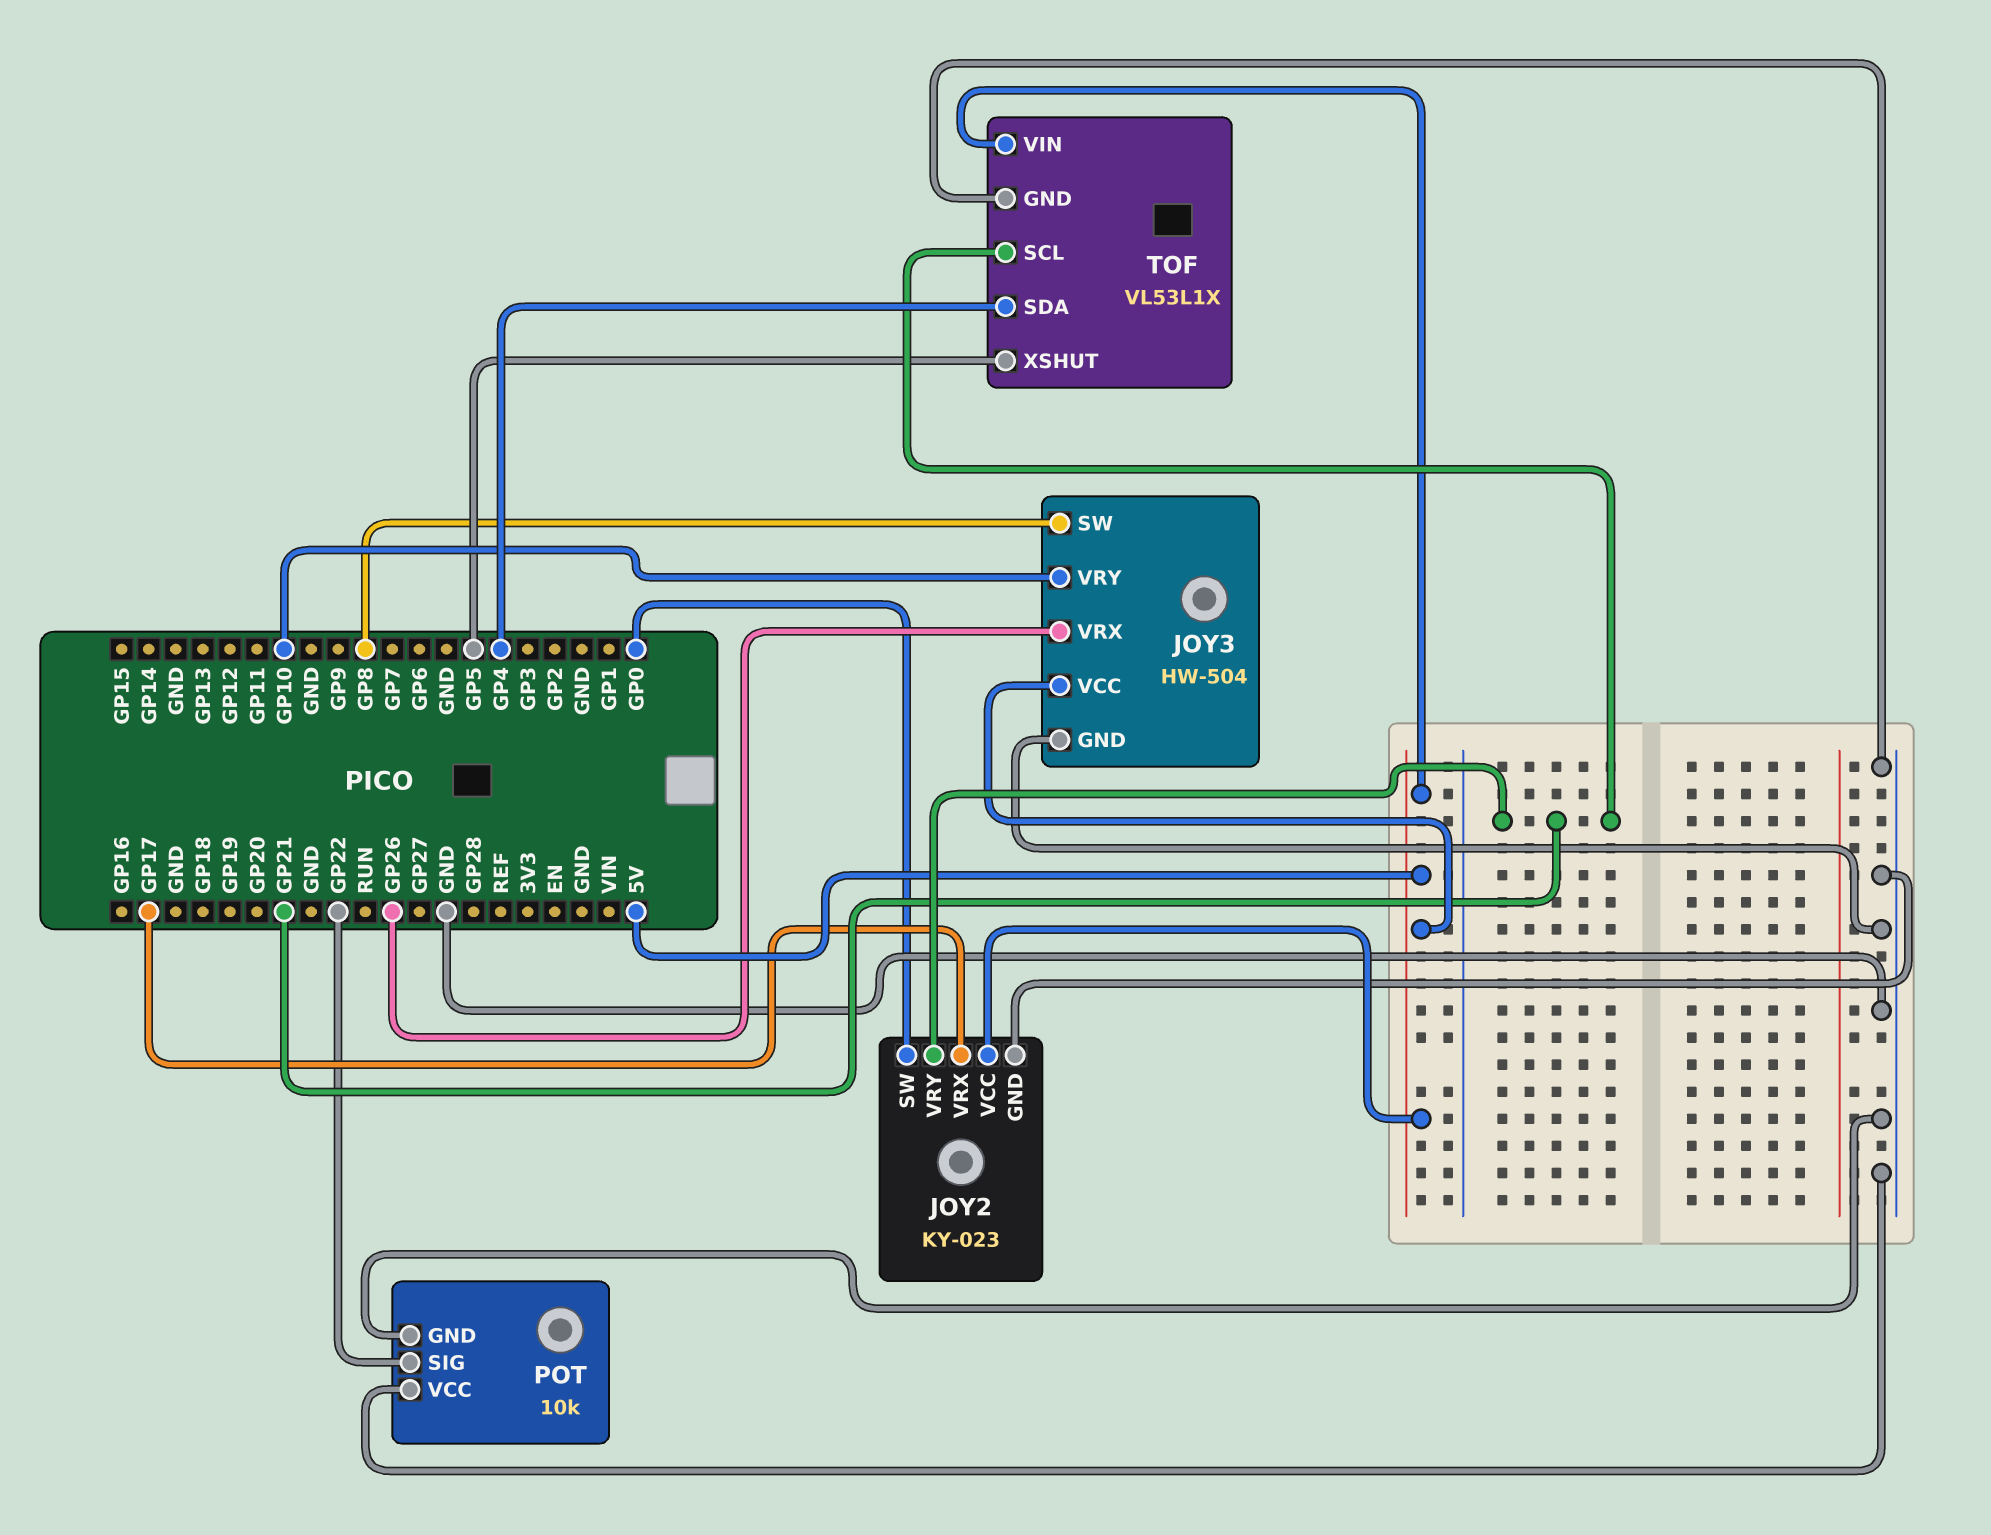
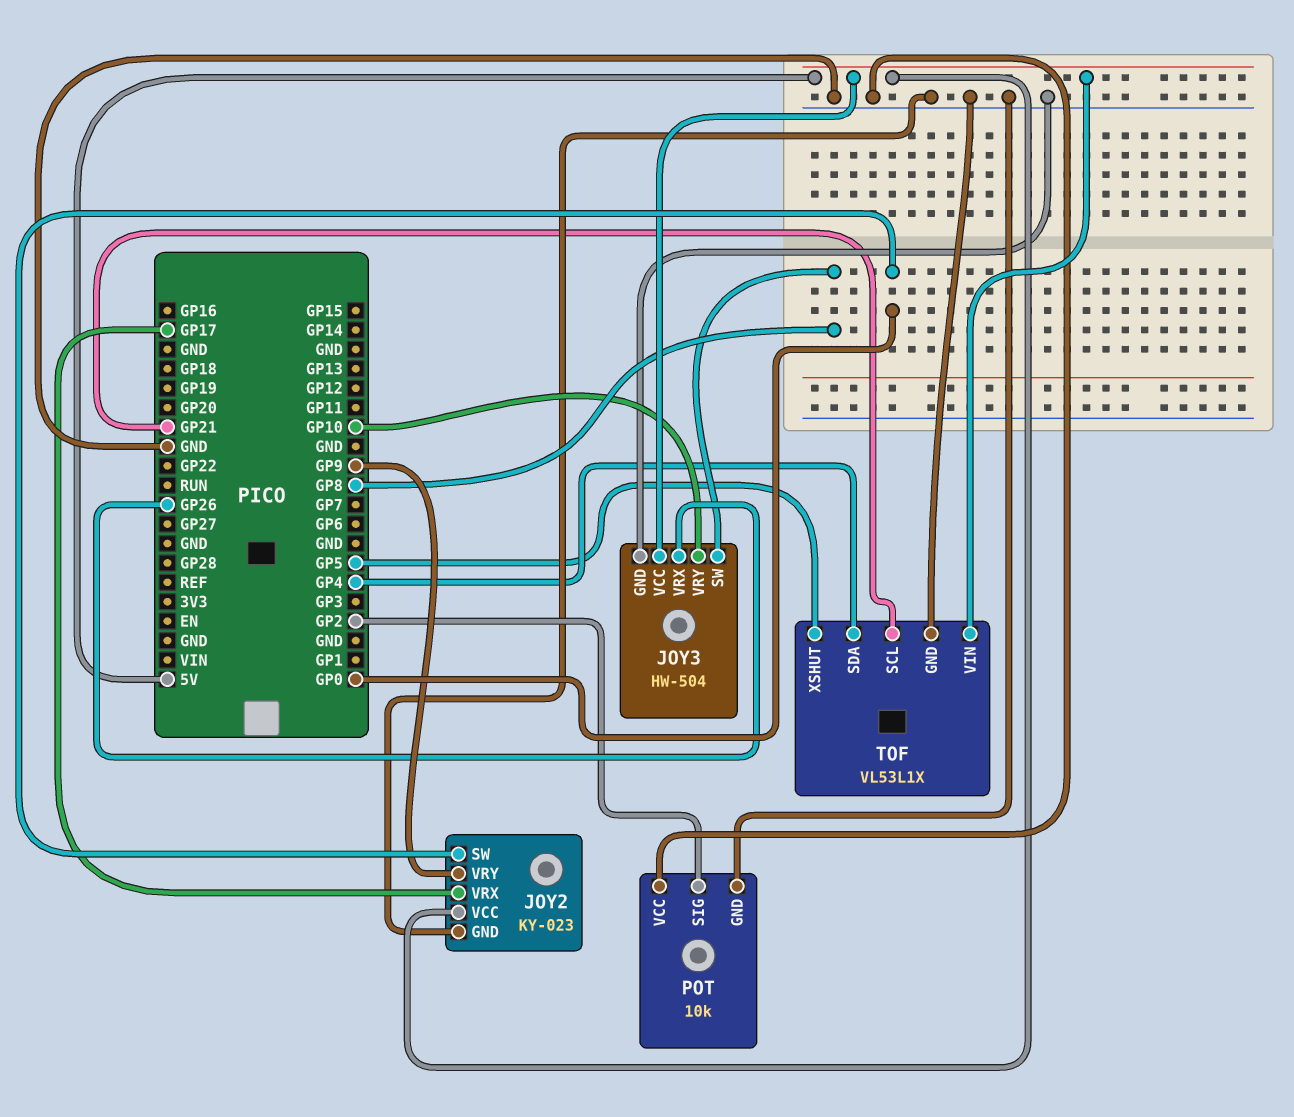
JOY2 pin VRY: GP21 -> GP9
POT pin SIG: GP22 -> GP2

